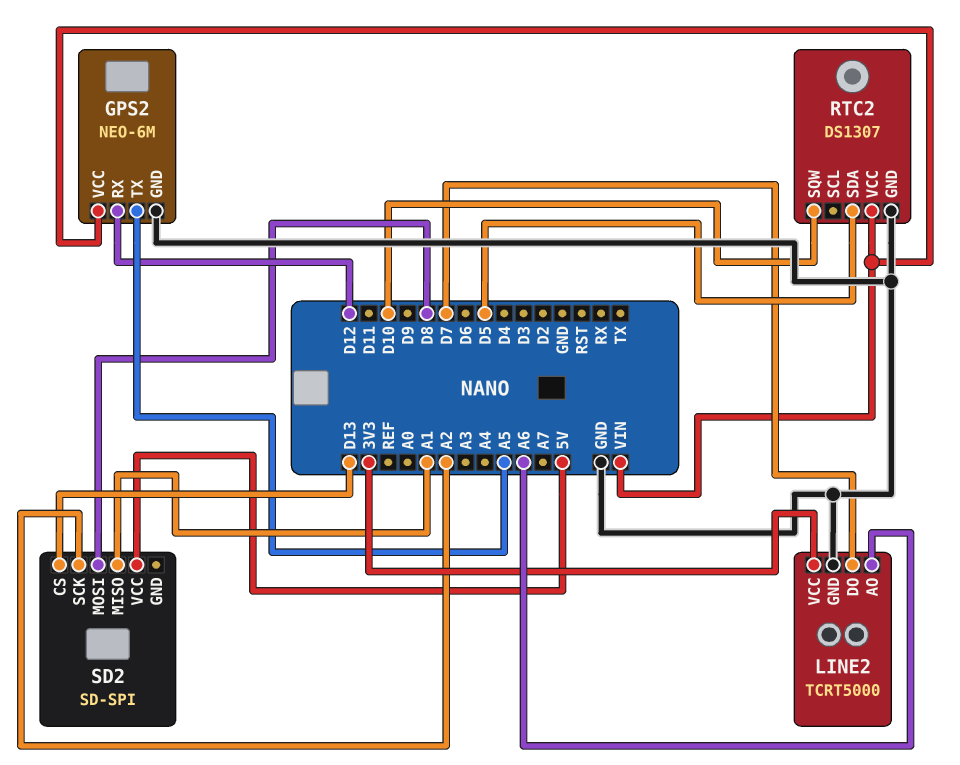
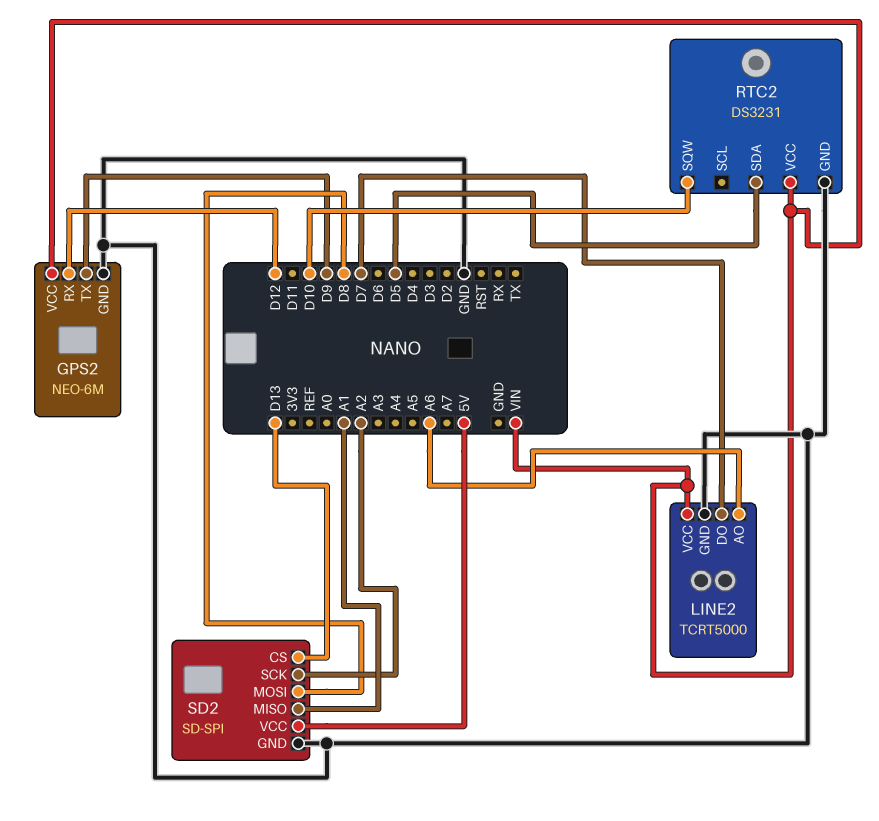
GPS2 pin TX: A5 -> D9
LINE2 pin VCC: 3V3 -> VIN
RTC2: DS1307 -> DS3231
SD2 pin GND: none -> GND

